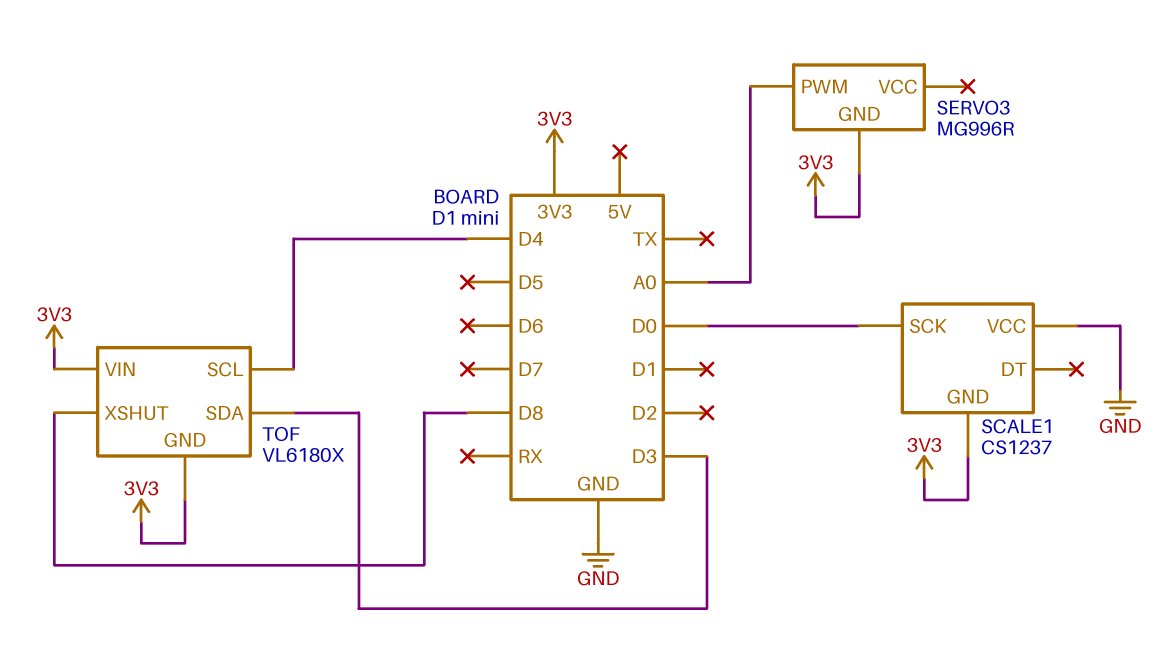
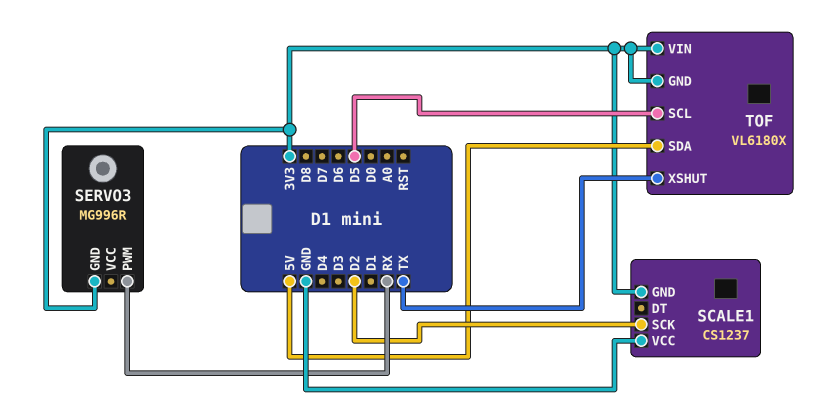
SCALE1 pin SCK: D0 -> D2
SERVO3 pin PWM: A0 -> RX
TOF pin SCL: D4 -> D5
TOF pin SDA: D3 -> 5V
TOF pin XSHUT: D8 -> TX

